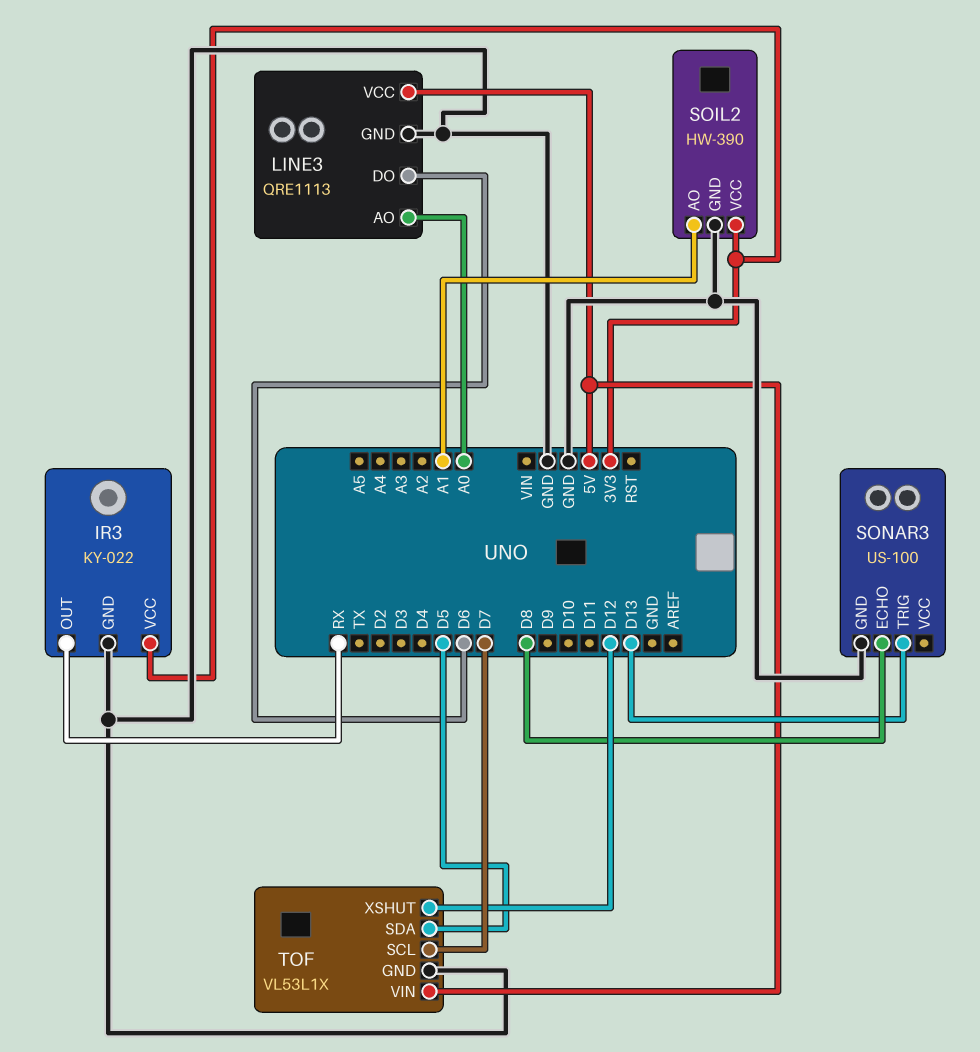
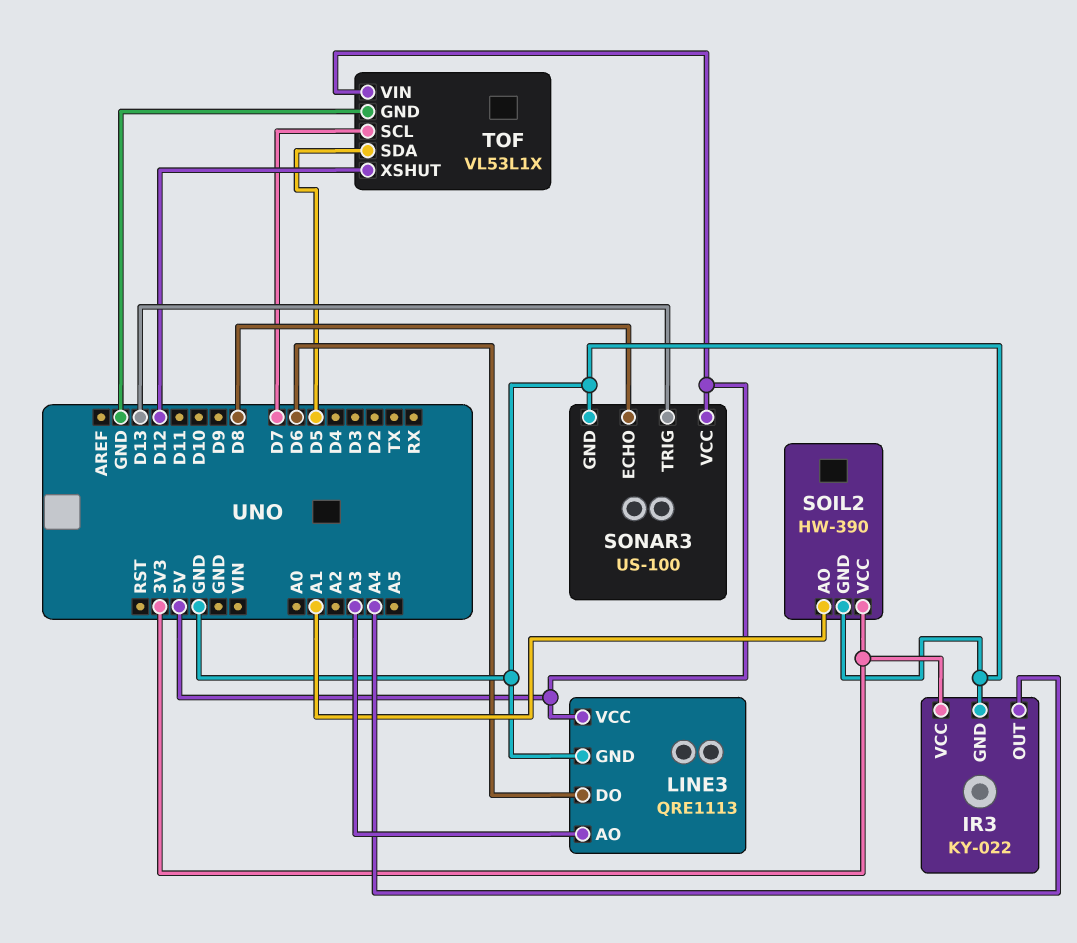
IR3 pin OUT: RX -> A4
LINE3 pin AO: A0 -> A3
SONAR3 pin VCC: none -> 5V

